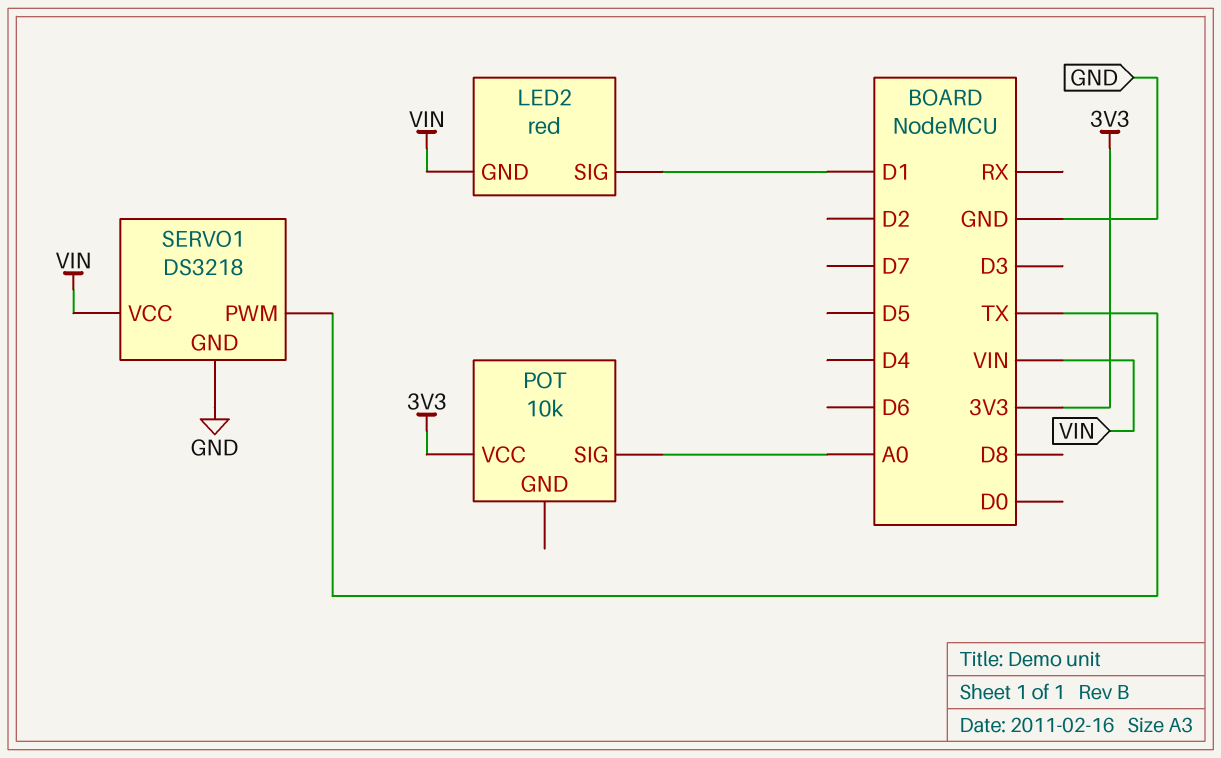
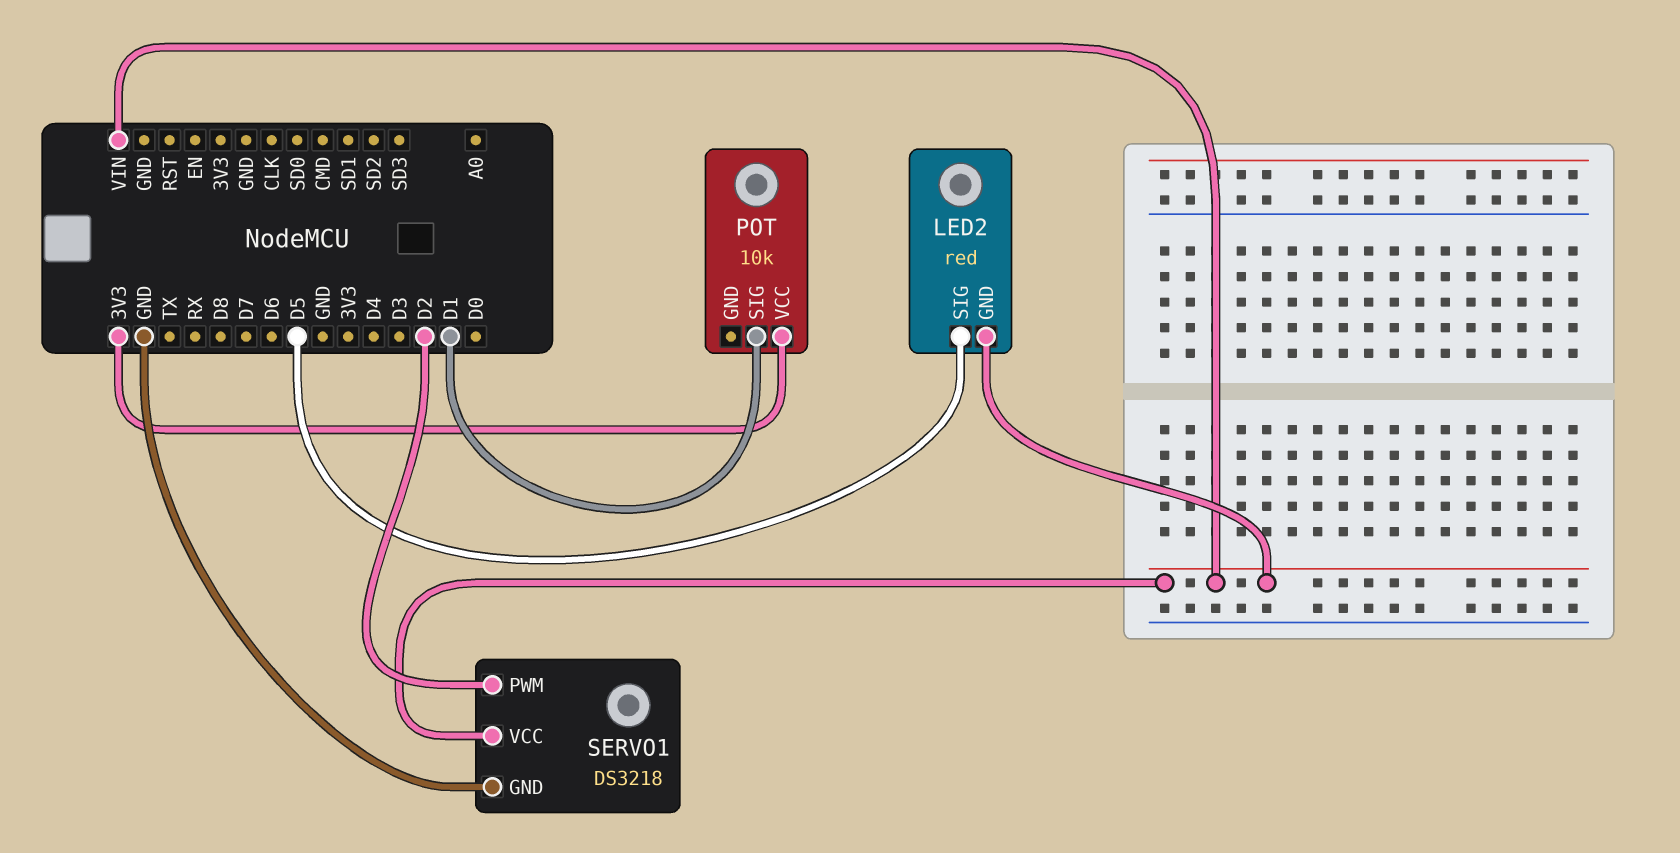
LED2 pin SIG: D1 -> D5
POT pin SIG: A0 -> D1
SERVO1 pin PWM: TX -> D2

